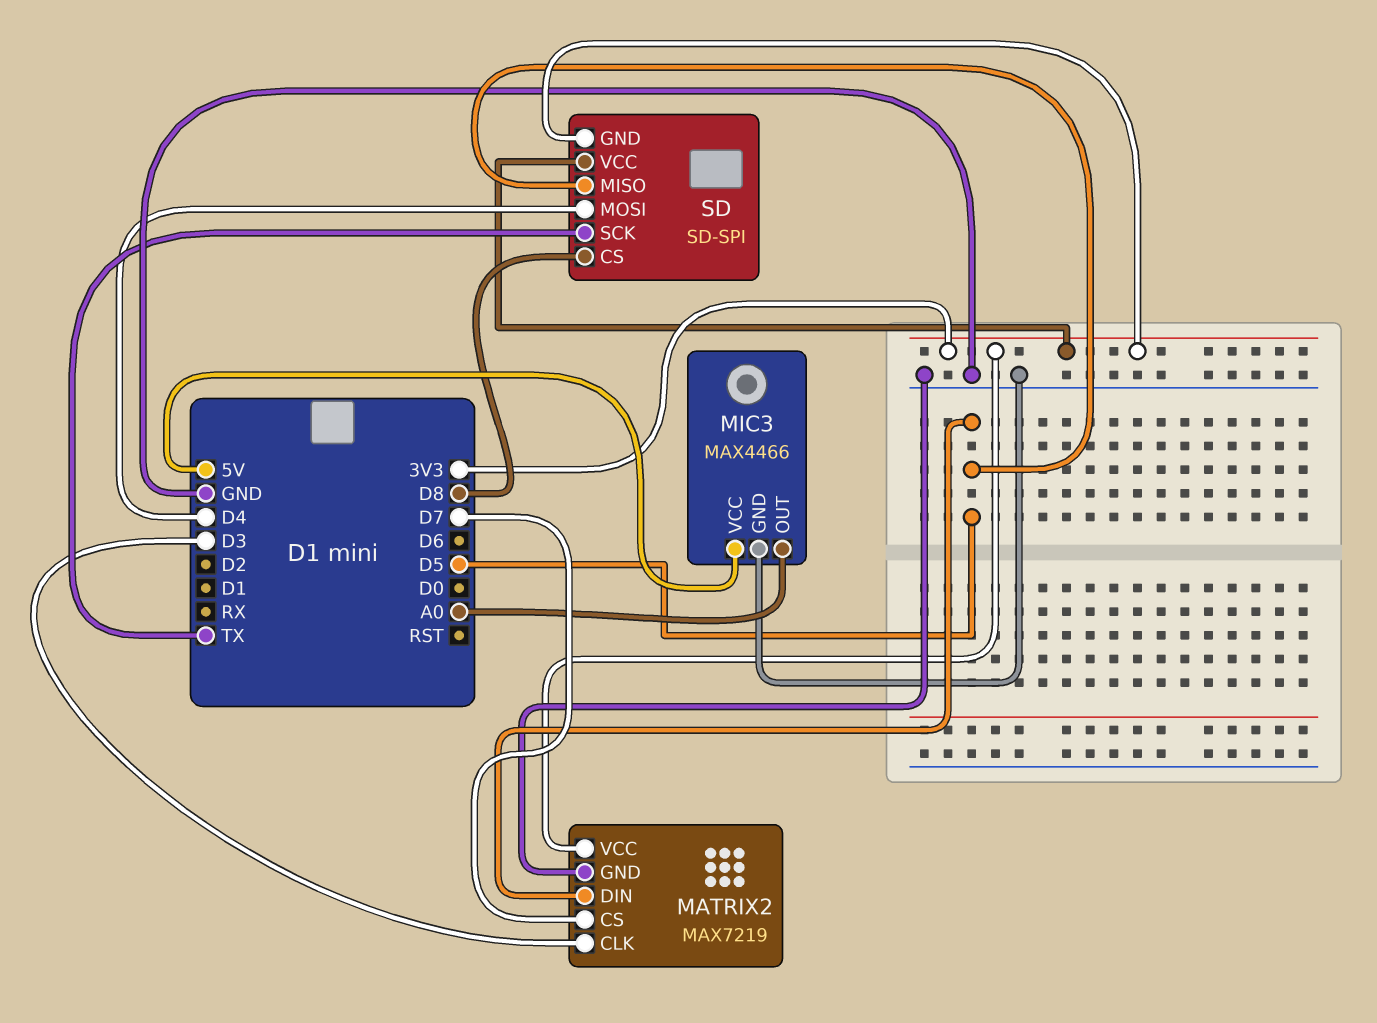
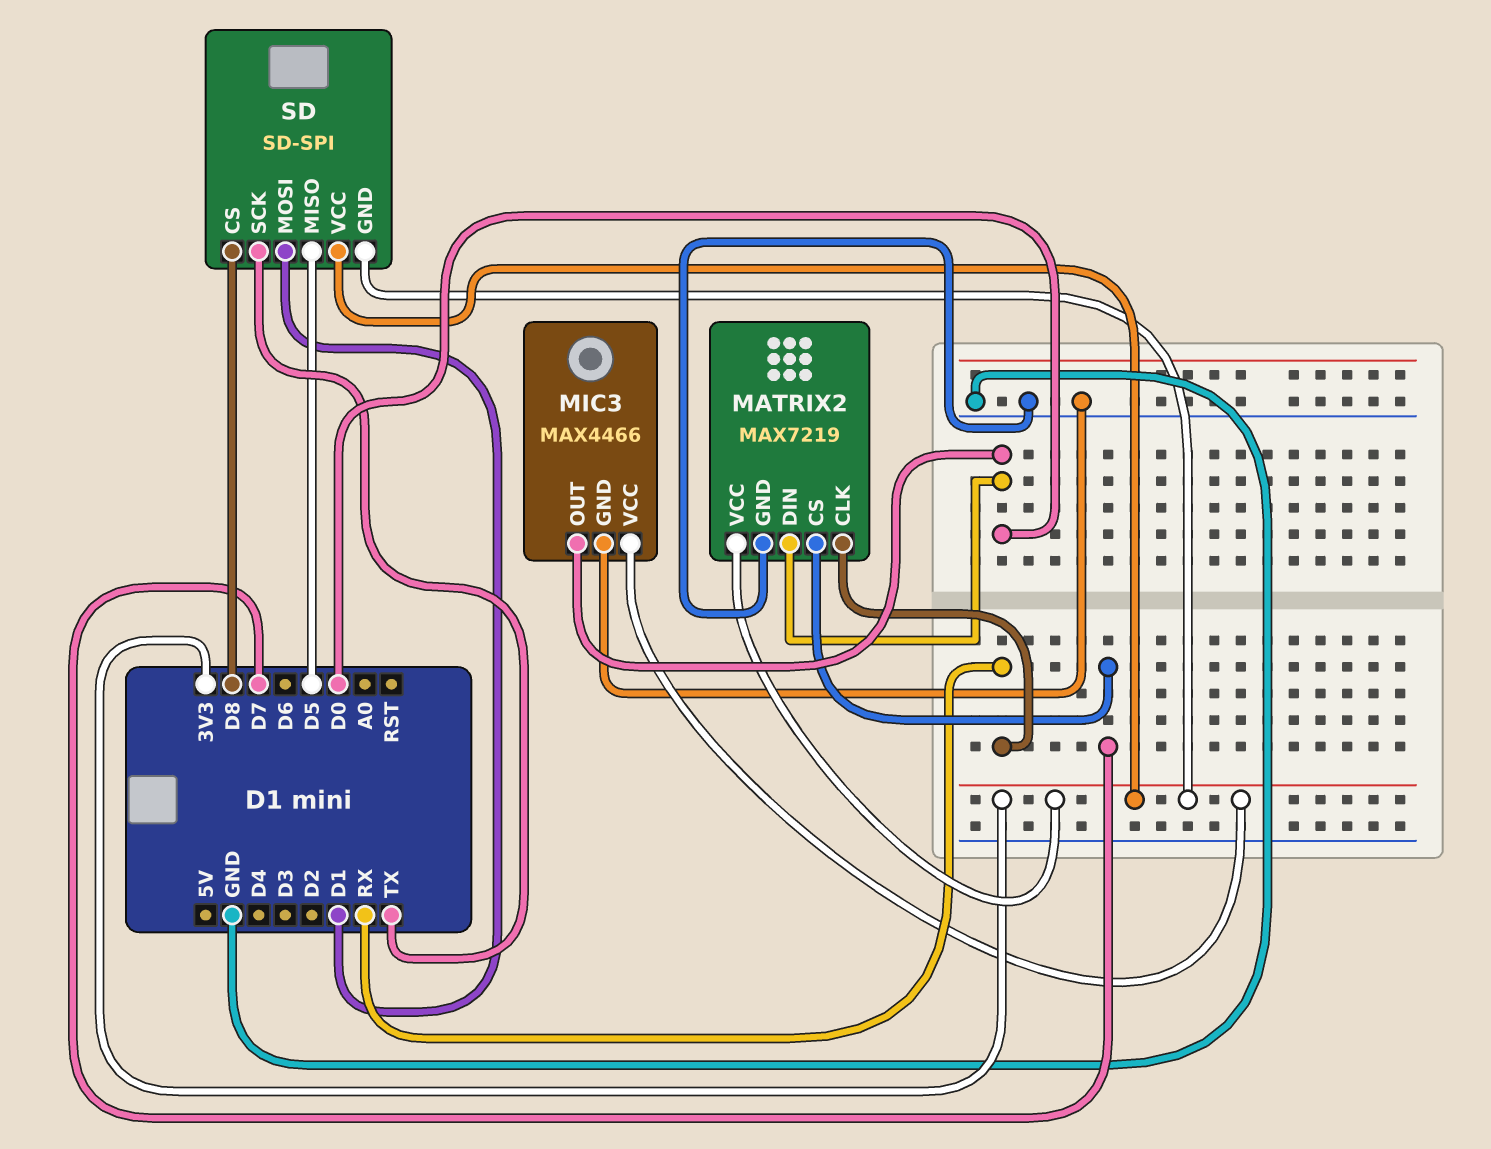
MATRIX2 pin CLK: D3 -> RX
MATRIX2 pin DIN: D5 -> D0
MIC3 pin OUT: A0 -> D0
MIC3 pin VCC: 5V -> 3V3
SD pin MOSI: D4 -> D1

